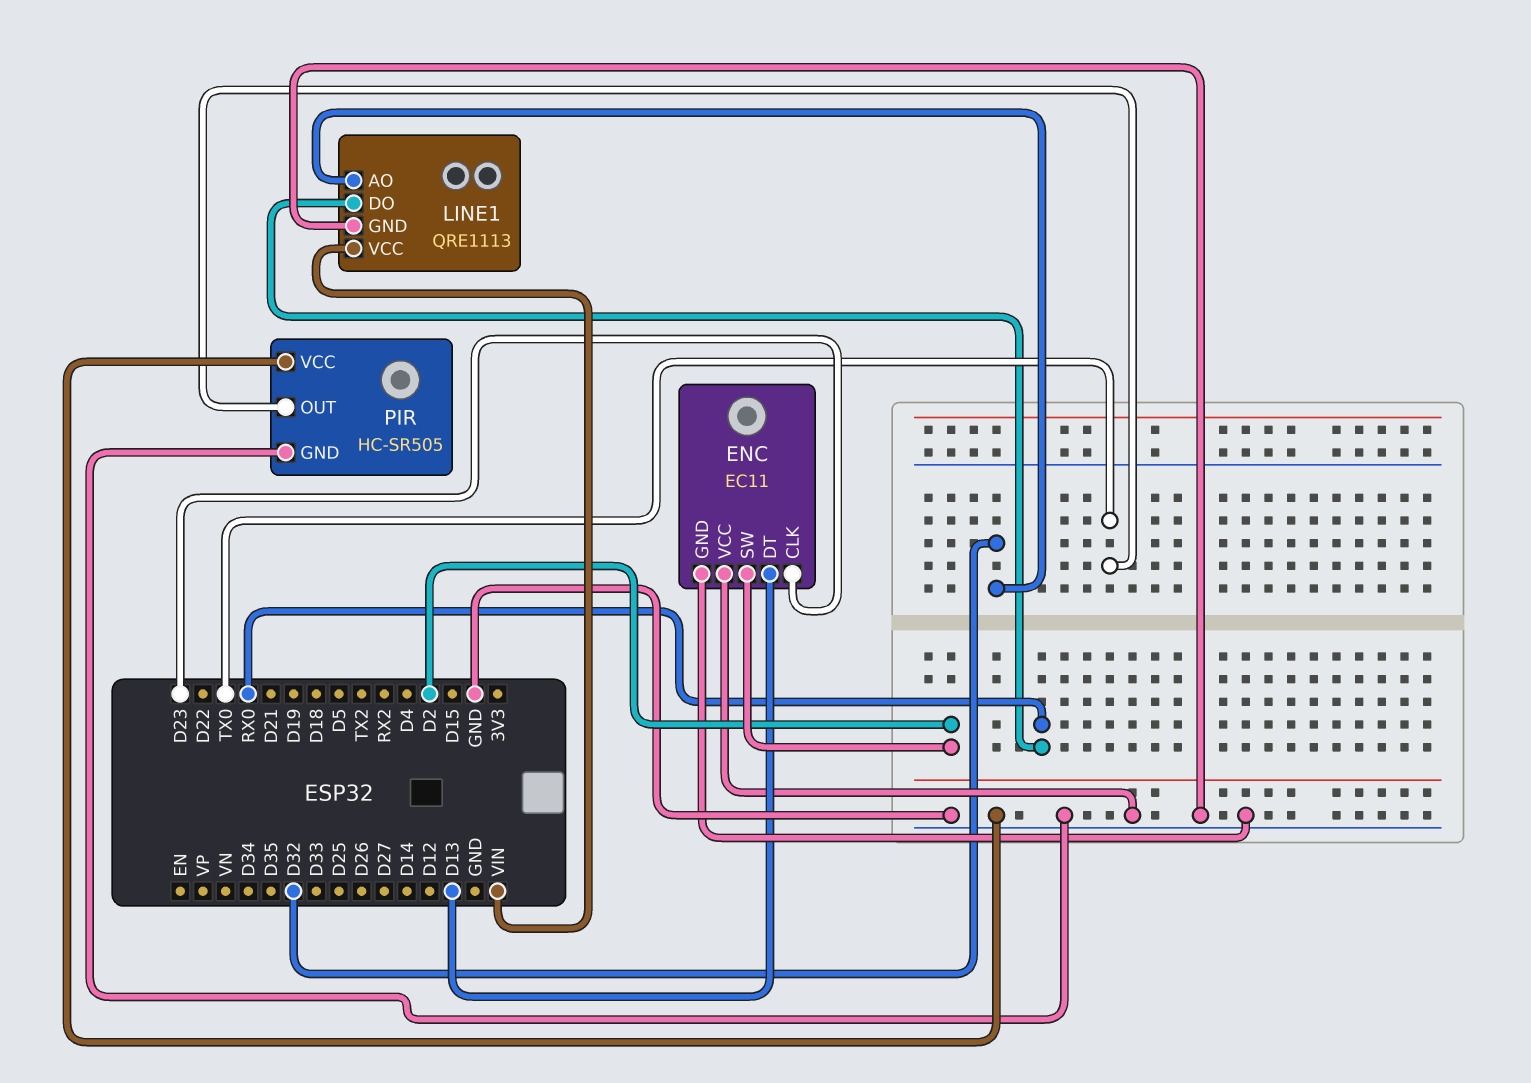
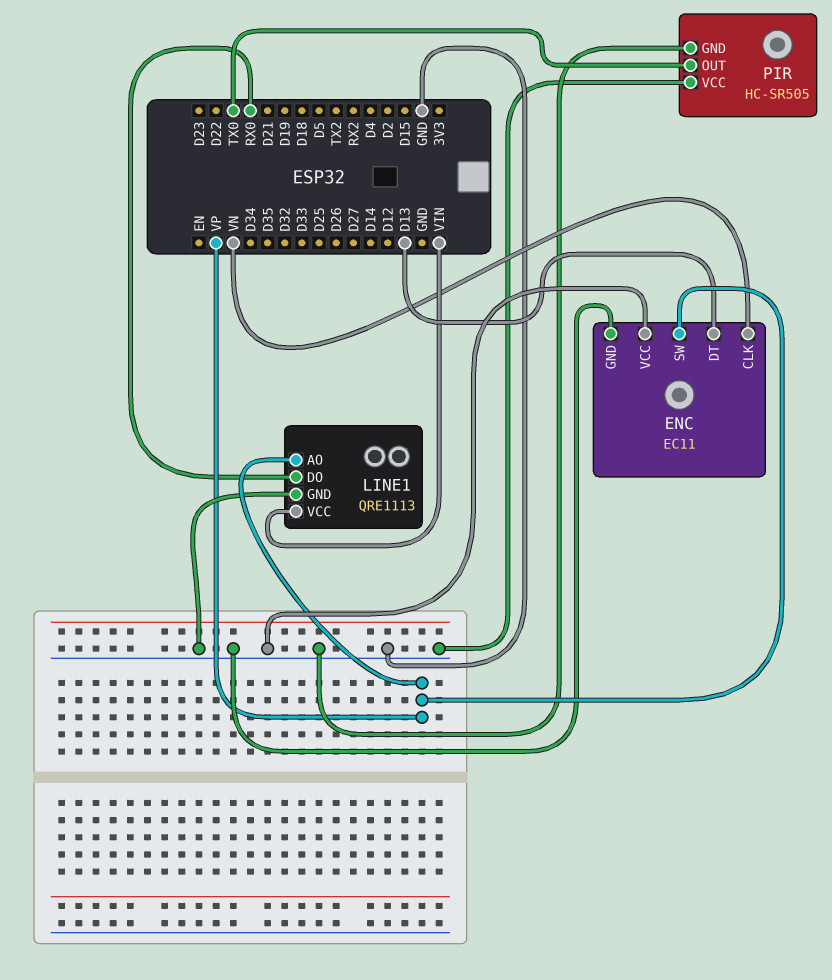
ENC pin CLK: D23 -> VN
ENC pin SW: D2 -> VP
LINE1 pin AO: D32 -> VP

